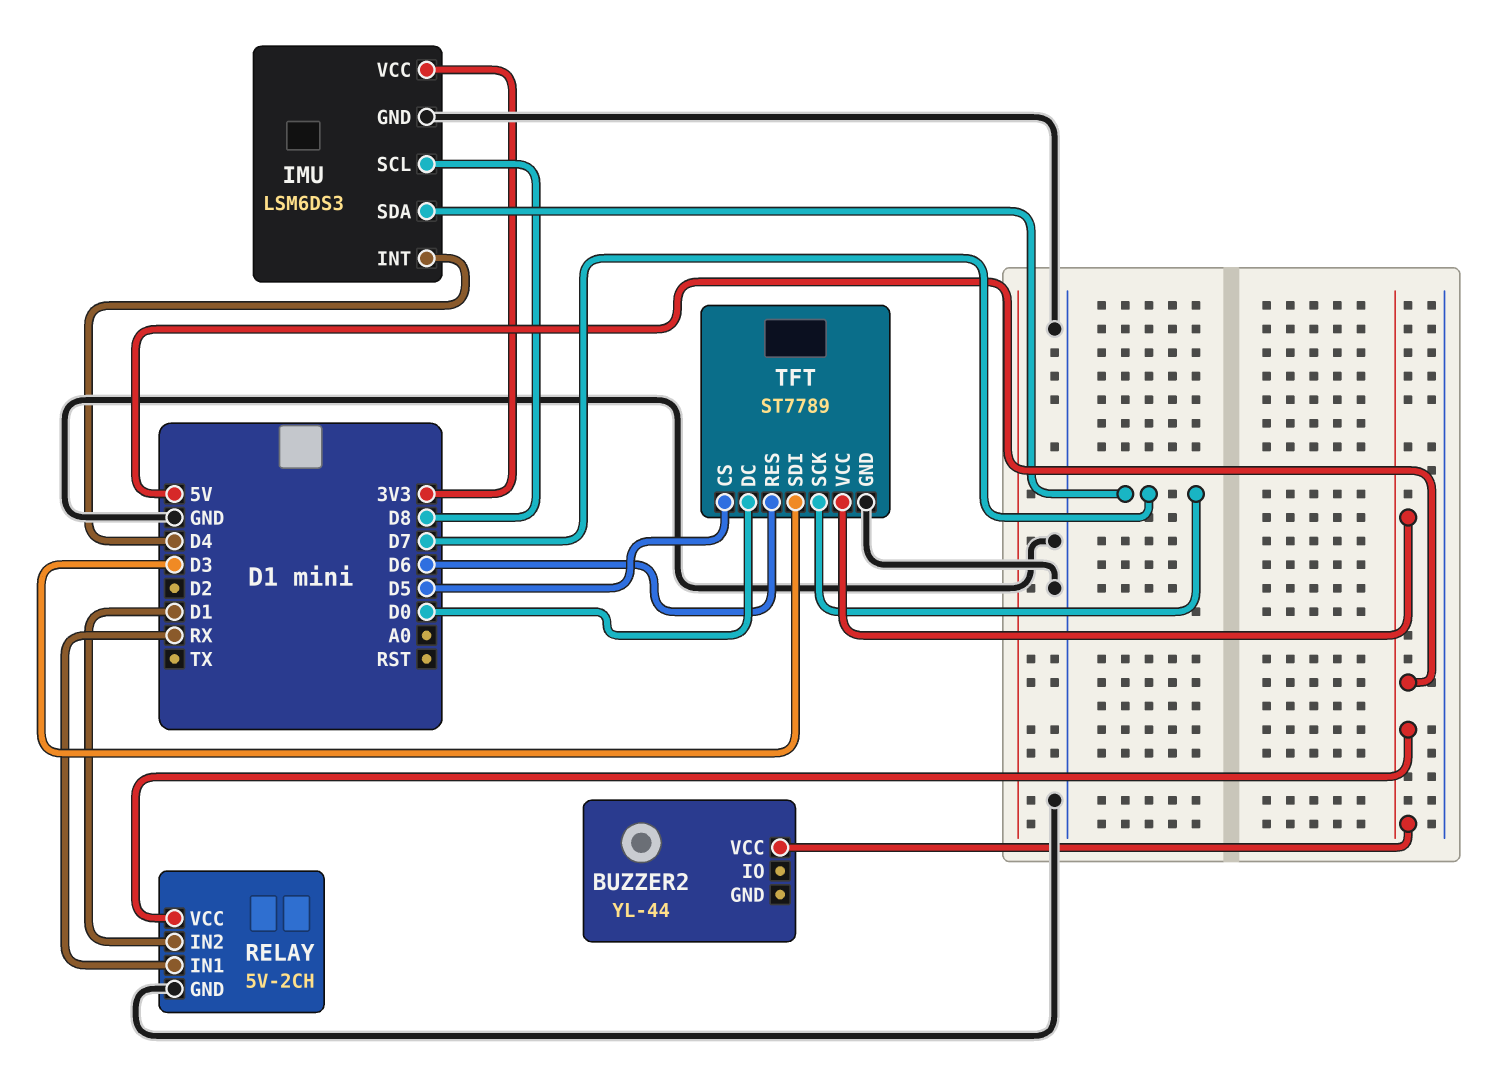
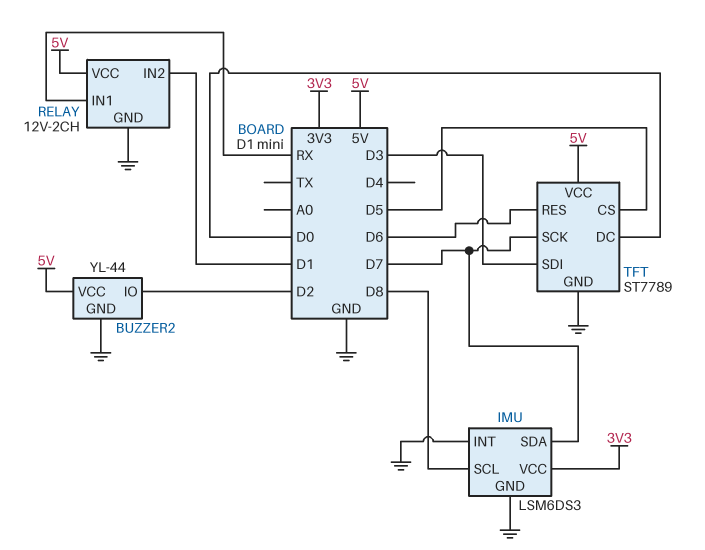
BUZZER2 pin GND: none -> GND
BUZZER2 pin IO: none -> D2
IMU pin INT: D4 -> GND
RELAY: 5V-2CH -> 12V-2CH

